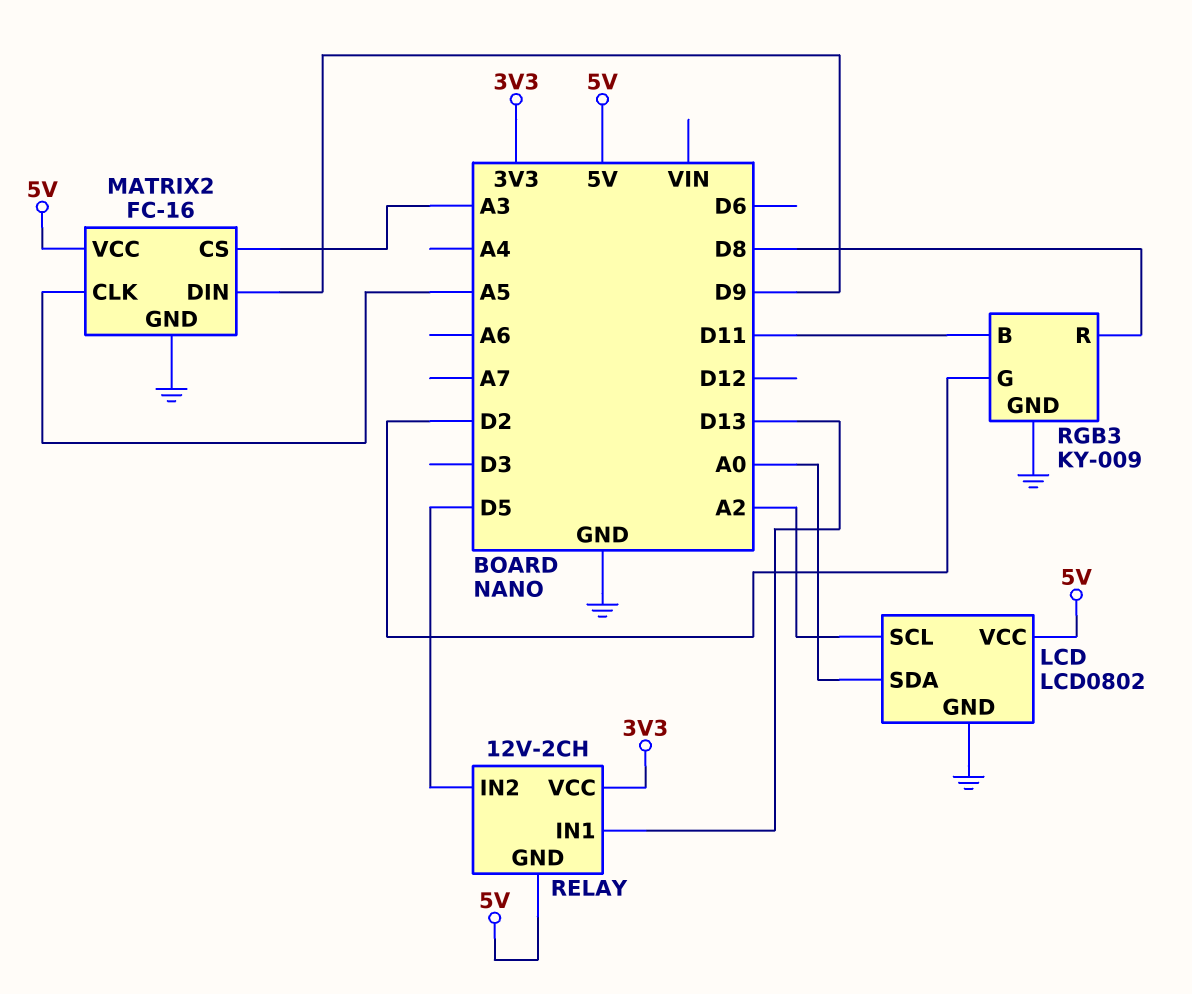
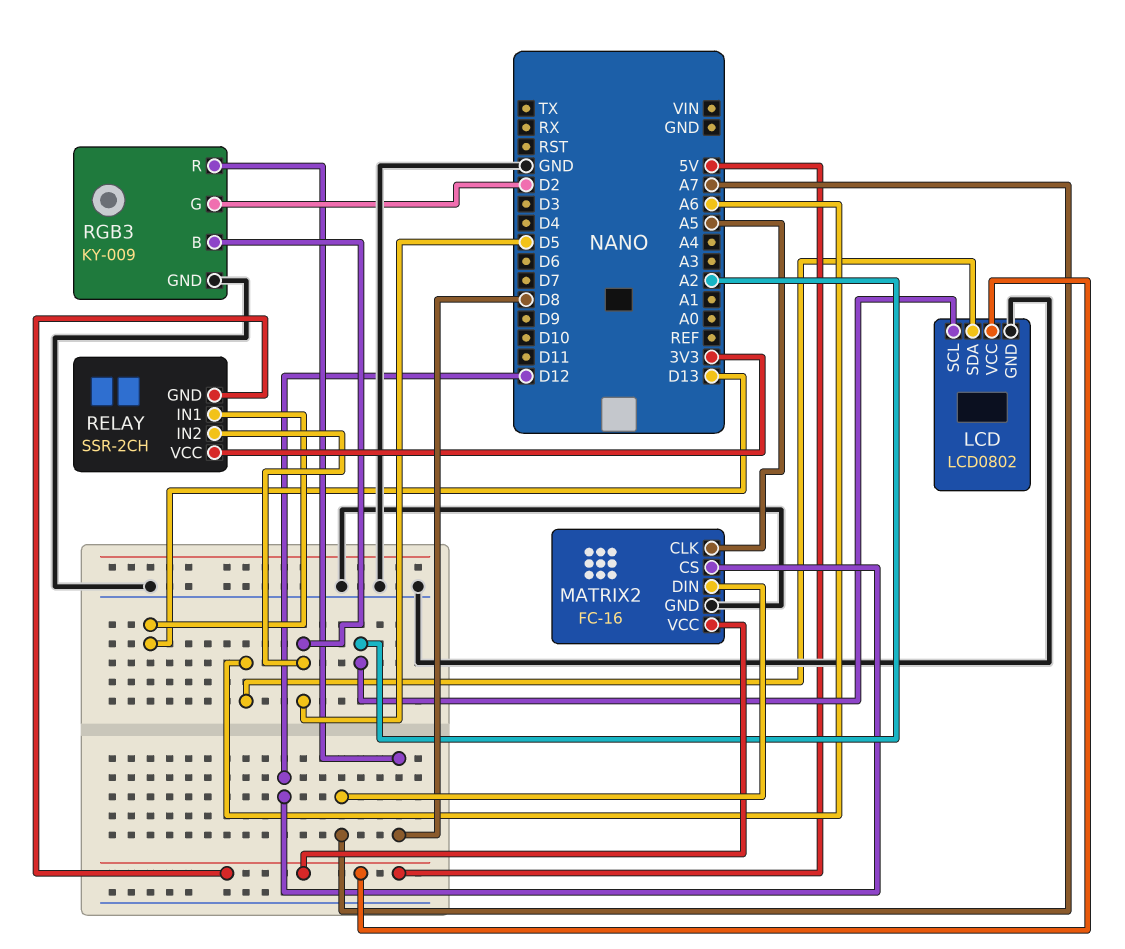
LCD pin SDA: A0 -> A6
MATRIX2 pin CS: A3 -> D12
MATRIX2 pin DIN: D9 -> A7
RELAY: 12V-2CH -> SSR-2CH
RGB3 pin B: D11 -> D5

